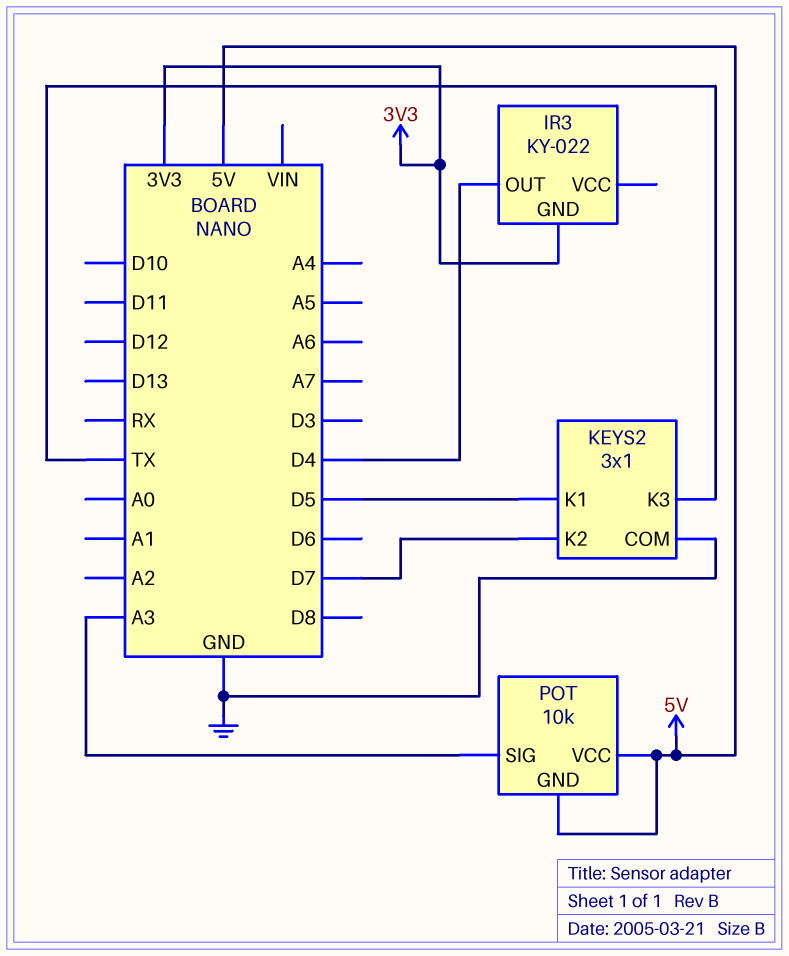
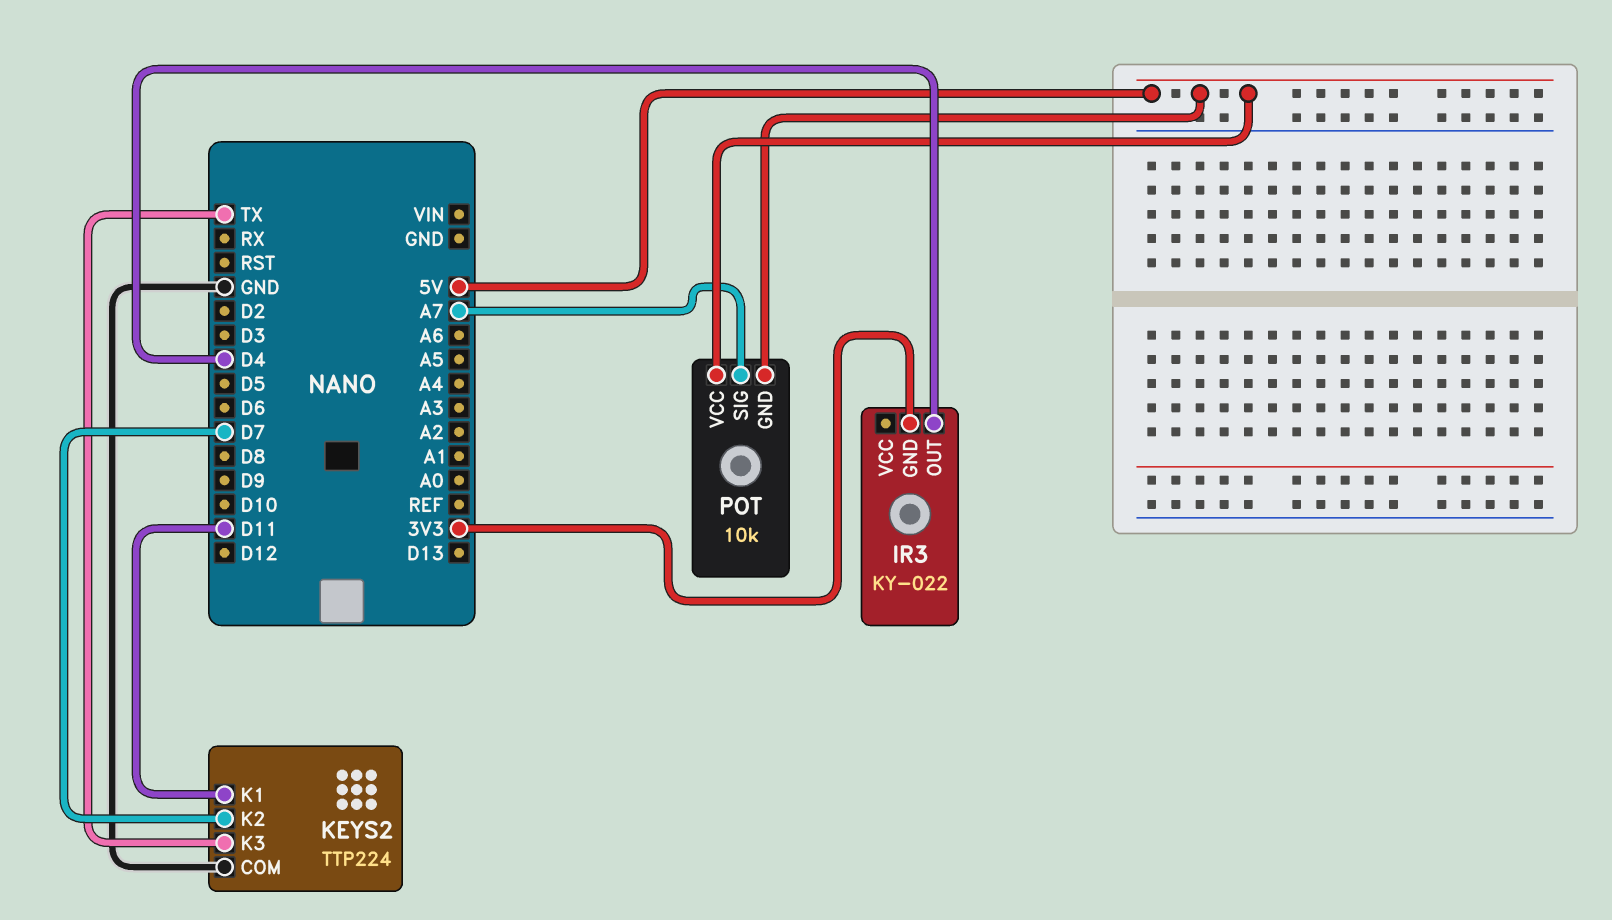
KEYS2: 3x1 -> TTP224
KEYS2 pin K1: D5 -> D11
POT pin SIG: A3 -> A7

